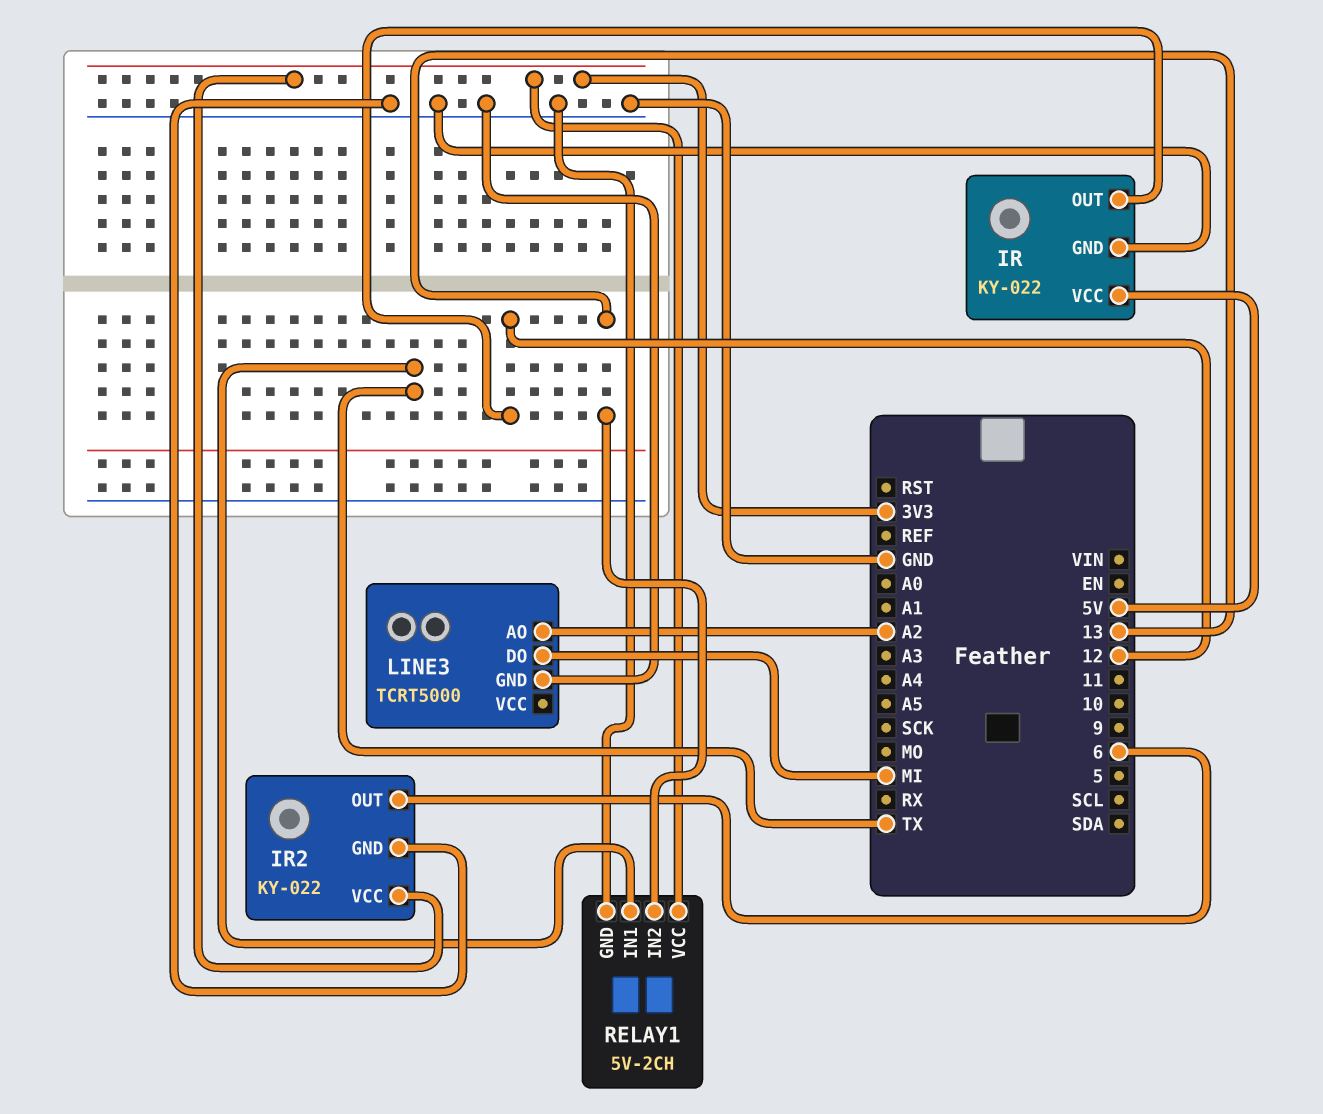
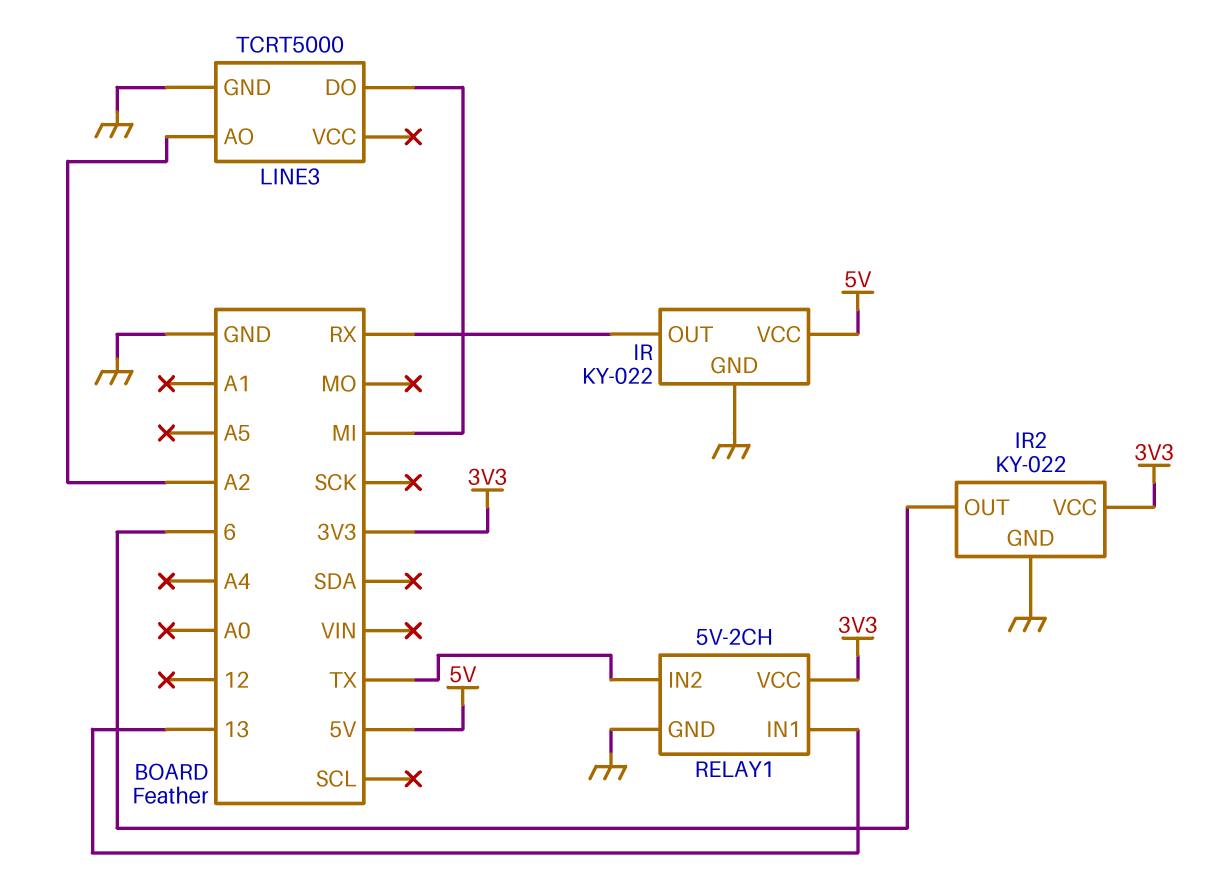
IR pin OUT: 12 -> RX
RELAY1 pin IN1: TX -> 13
RELAY1 pin IN2: 13 -> TX

